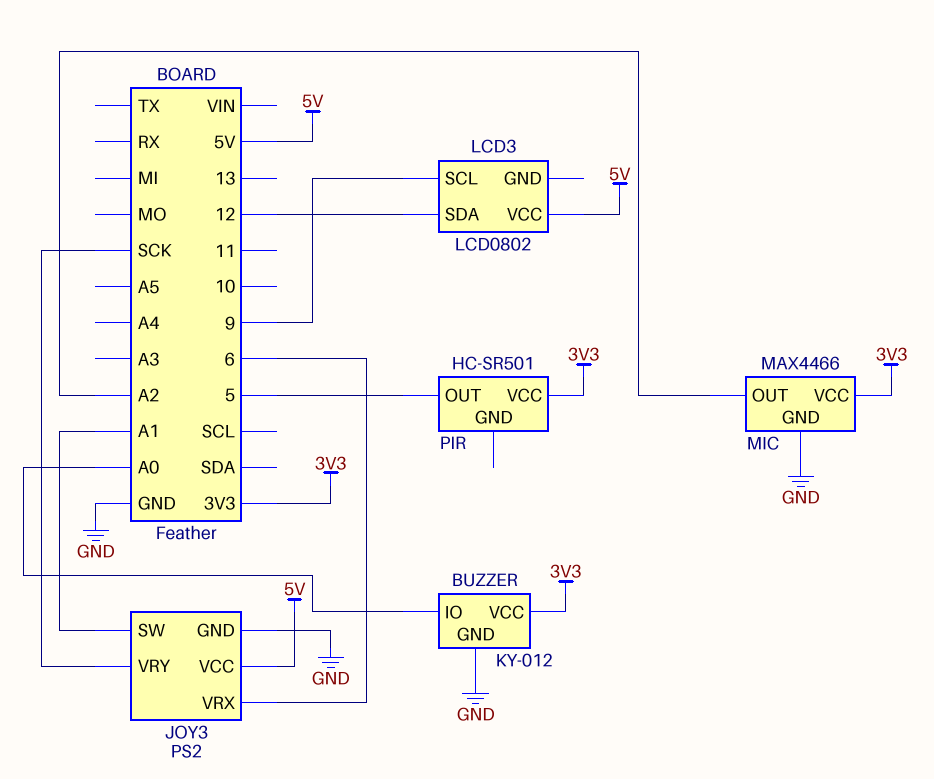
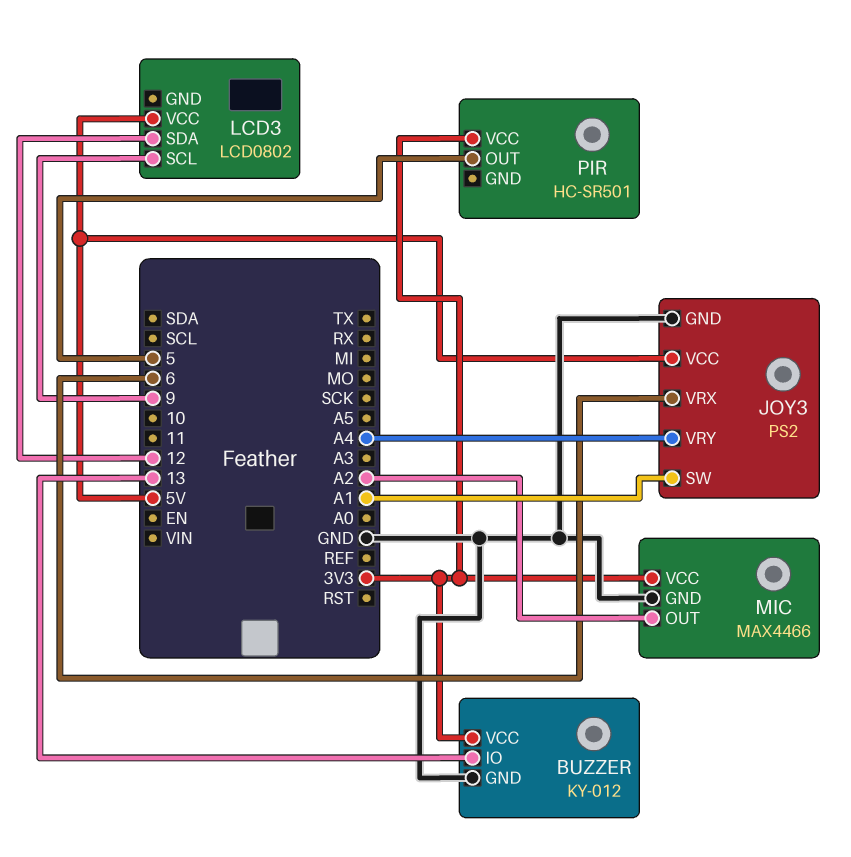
BUZZER pin IO: A0 -> 13
JOY3 pin VRY: SCK -> A4

